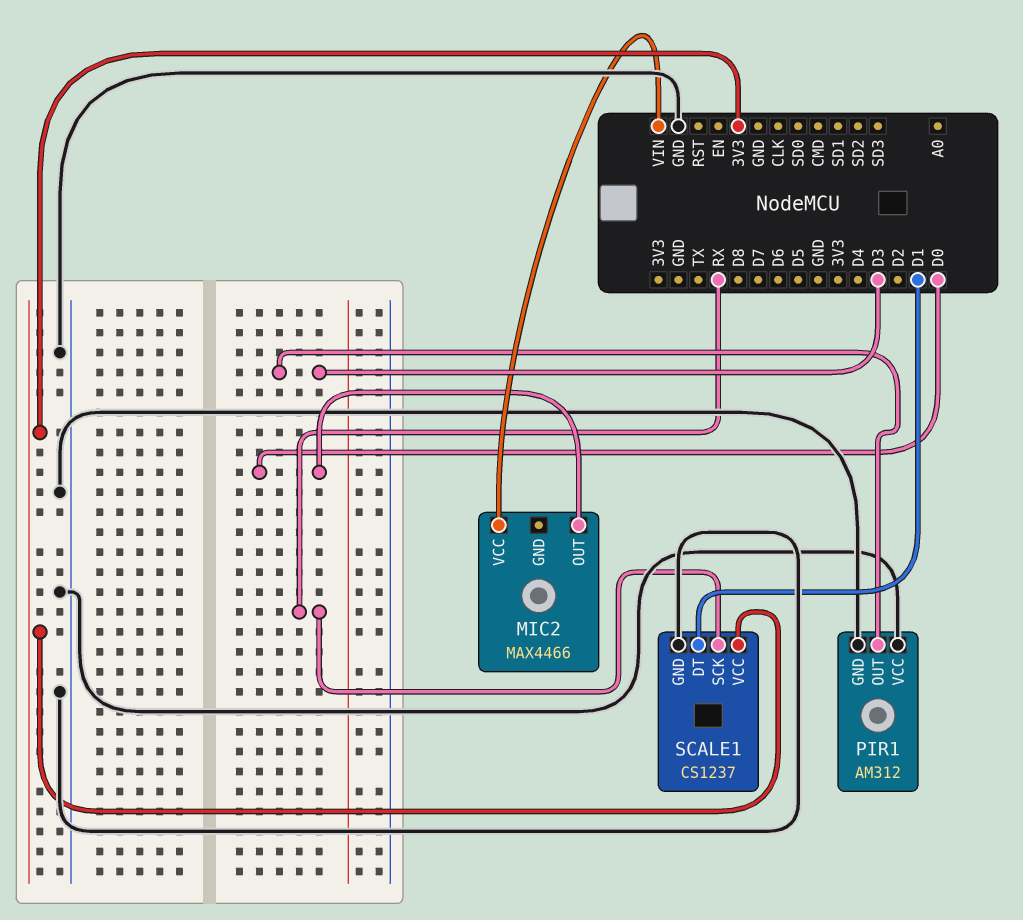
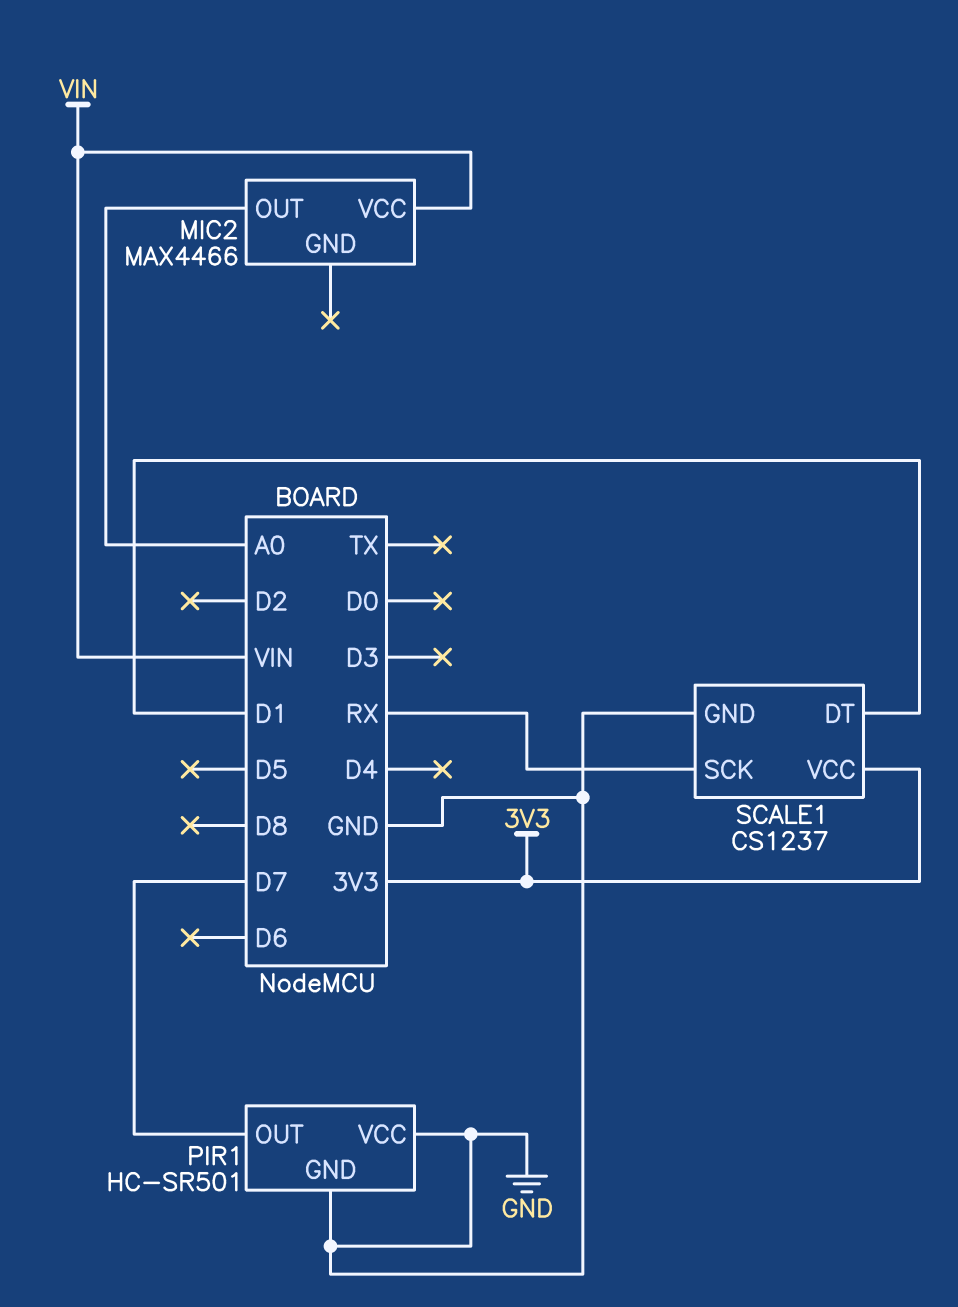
MIC2 pin OUT: D0 -> A0
PIR1: AM312 -> HC-SR501
PIR1 pin OUT: D3 -> D7

